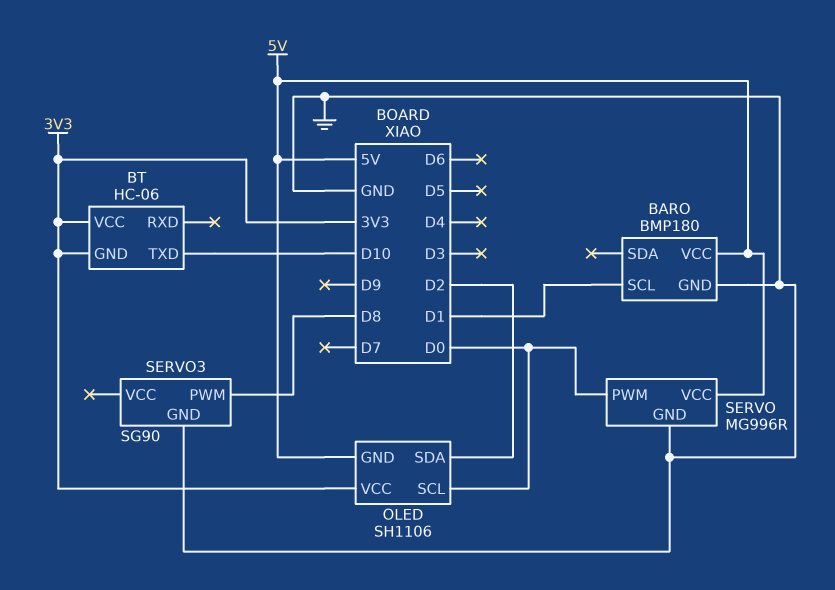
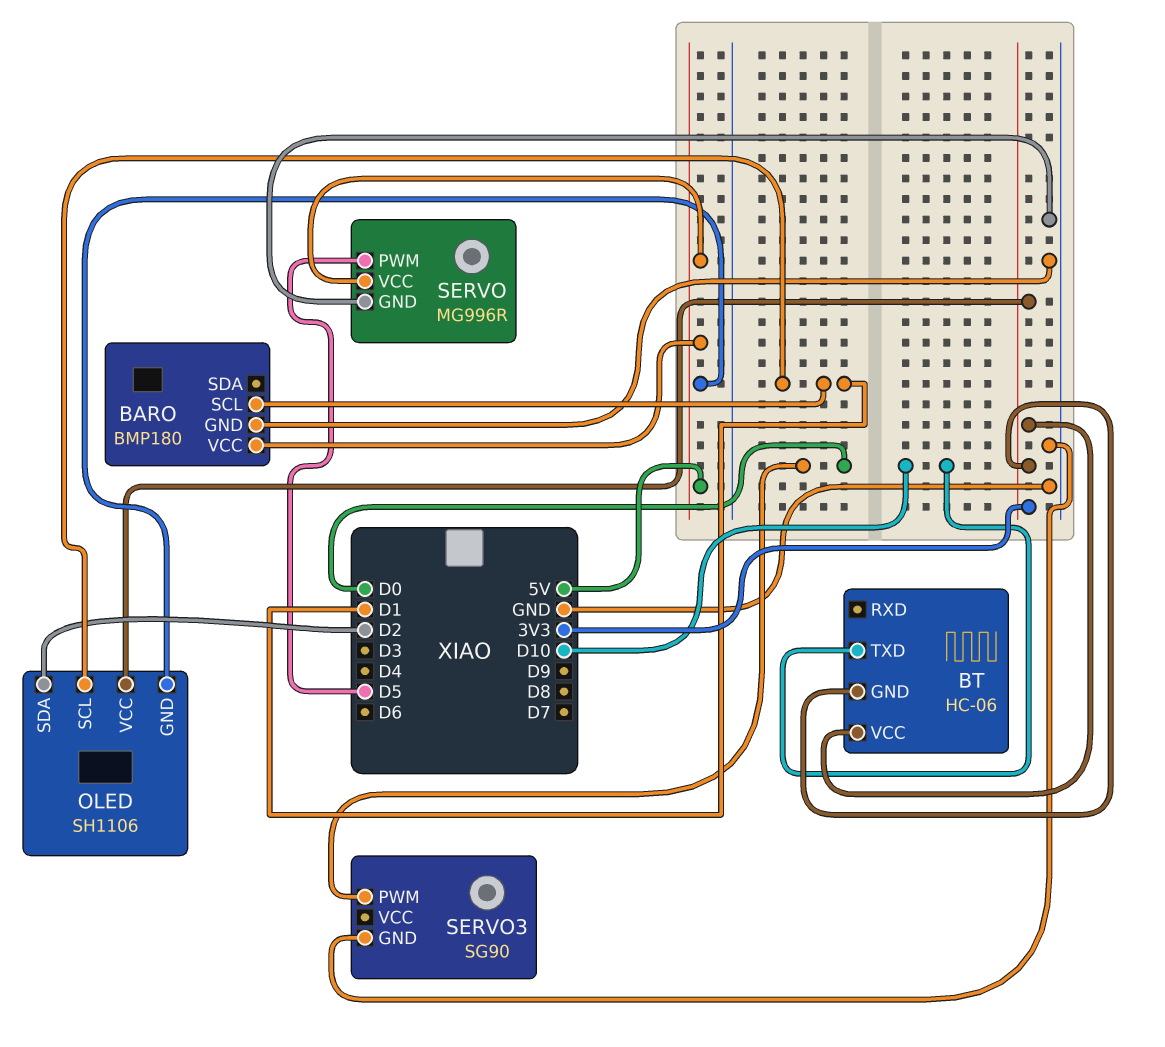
OLED pin SCL: D0 -> D1
SERVO pin PWM: D0 -> D5
SERVO3 pin PWM: D8 -> D0

